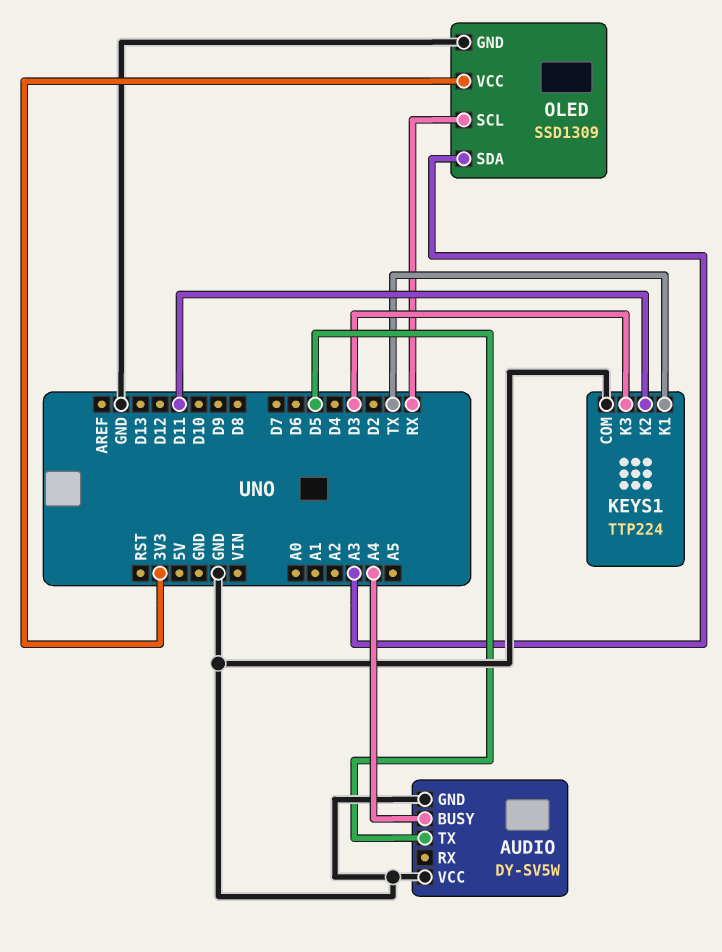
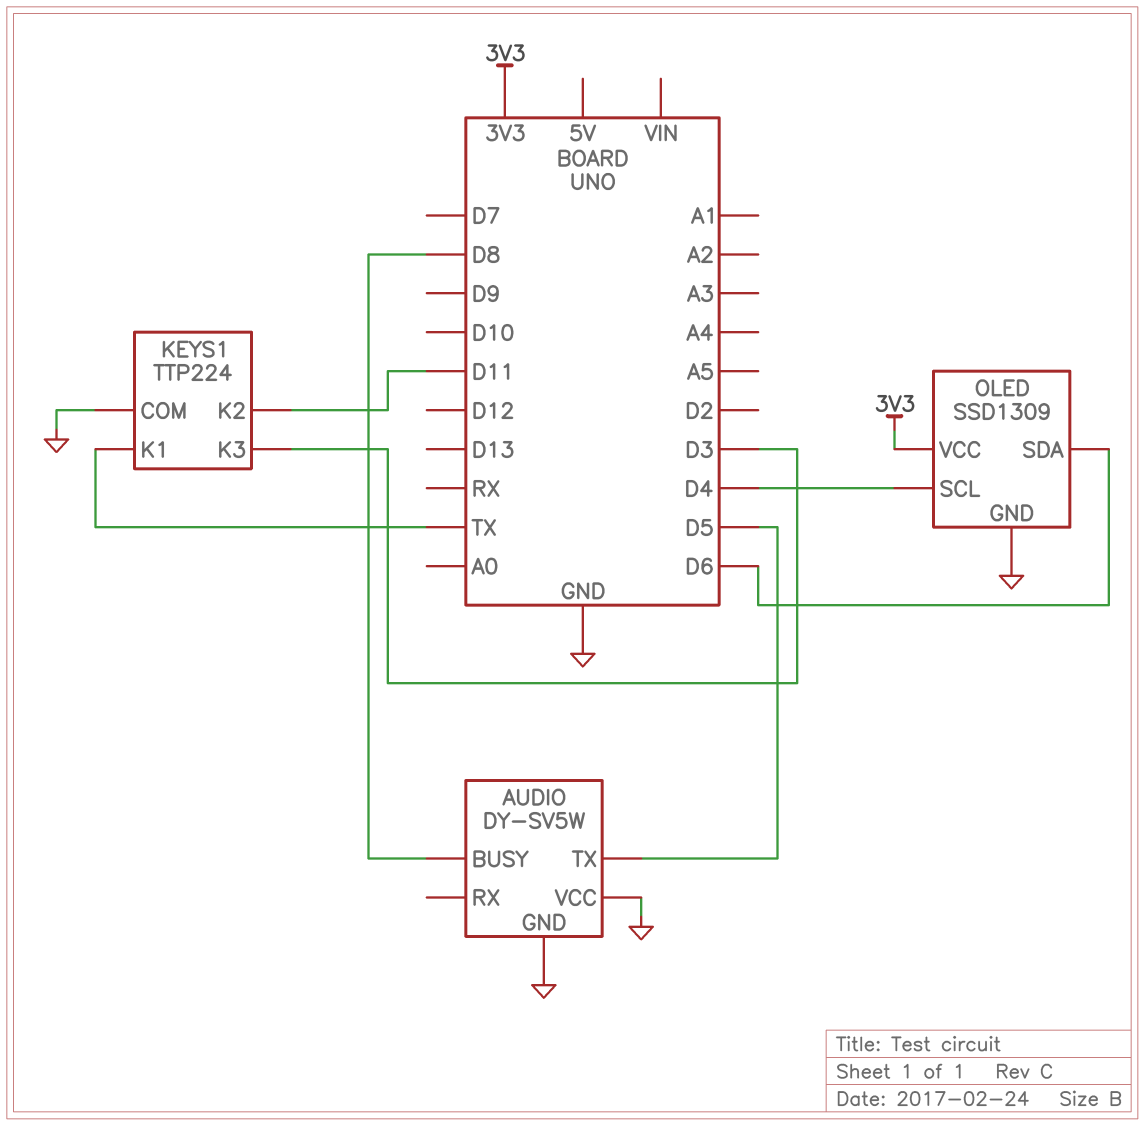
AUDIO pin BUSY: A4 -> D8
OLED pin SCL: RX -> D4
OLED pin SDA: A3 -> D6

